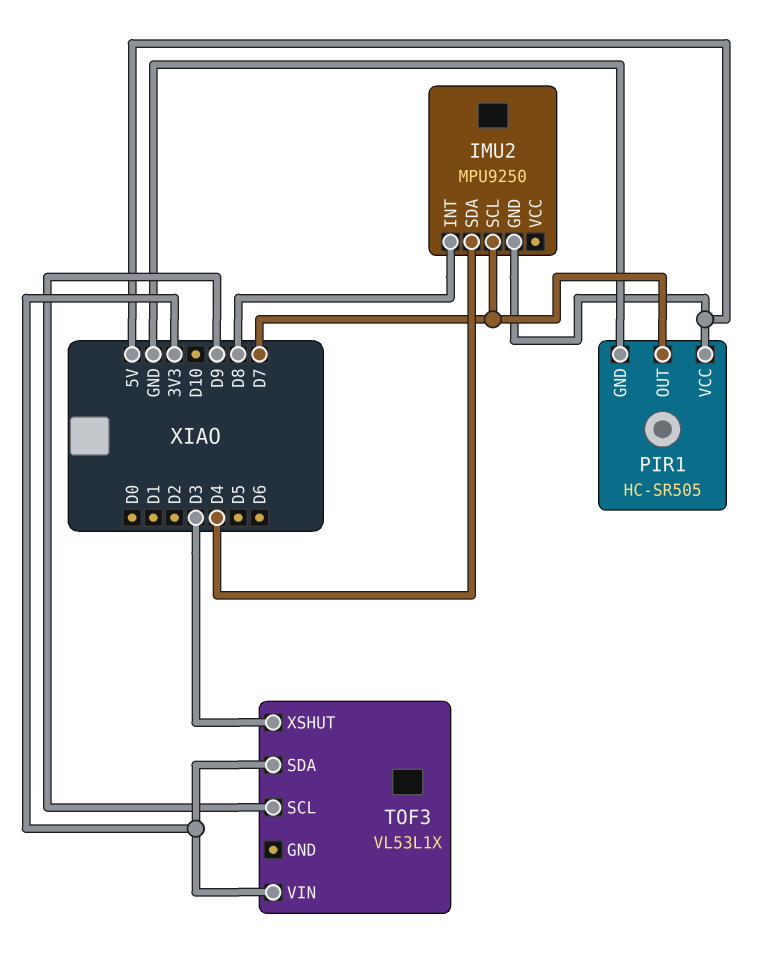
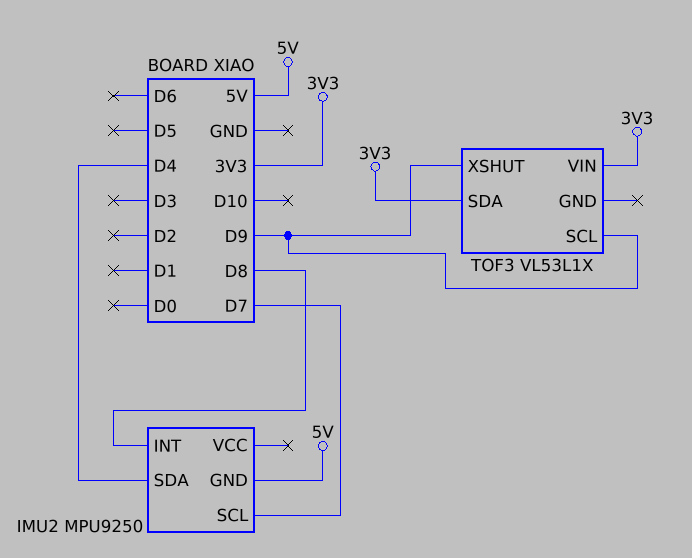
PIR1: HC-SR505 -> none
PIR1 pin GND: GND -> none
PIR1 pin OUT: D7 -> none
PIR1 pin VCC: 5V -> none
TOF3 pin XSHUT: D3 -> D9

